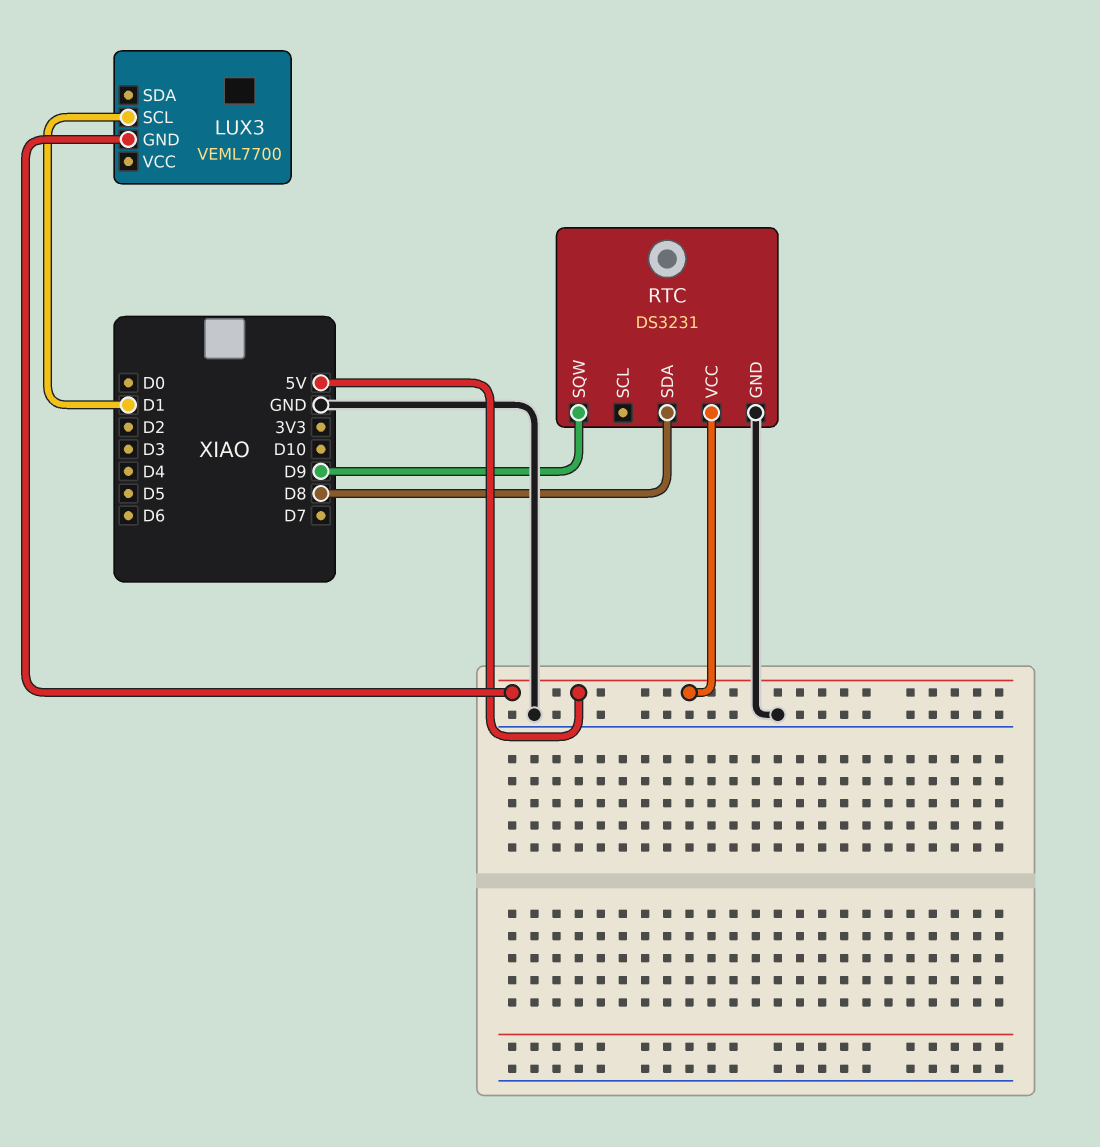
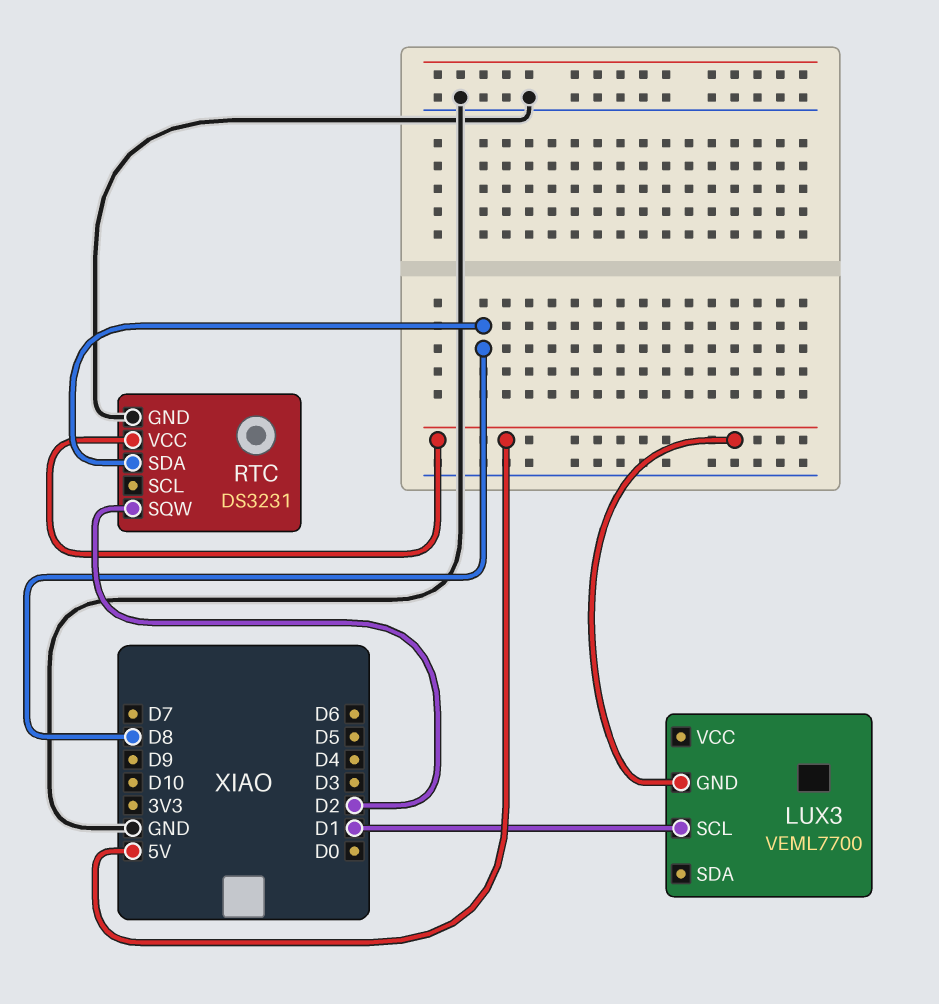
RTC pin SQW: D9 -> D2

